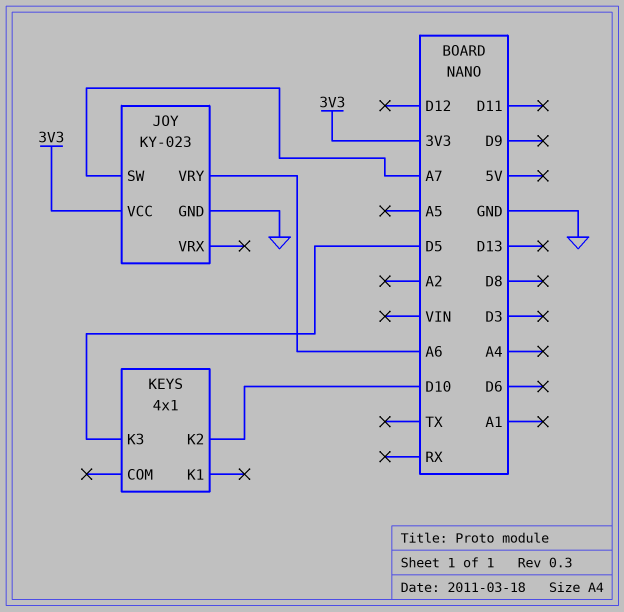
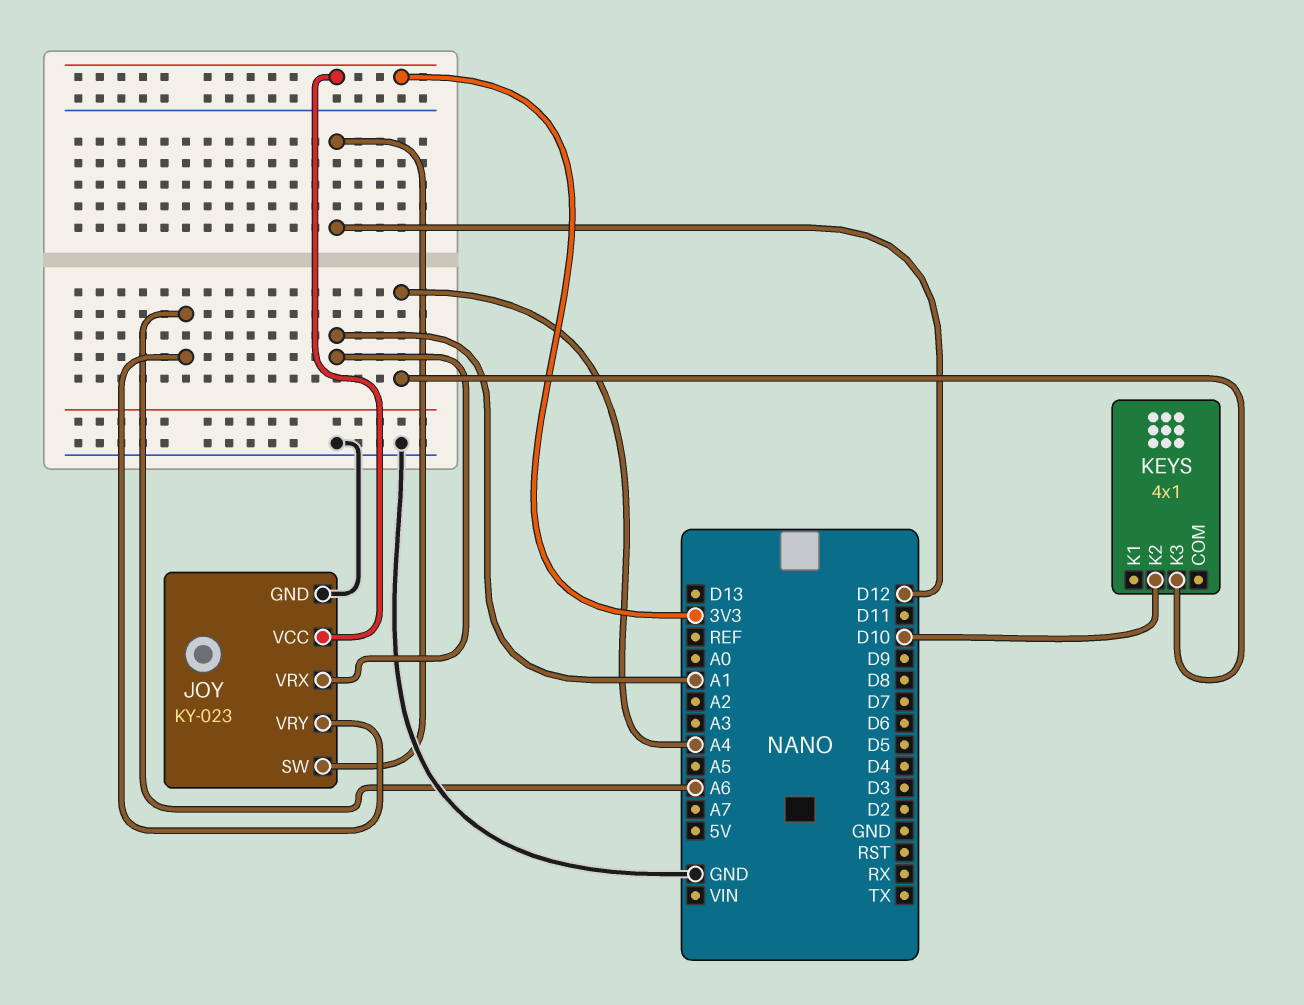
JOY pin SW: A7 -> D12
JOY pin VRX: none -> A1
KEYS pin K3: D5 -> A4

